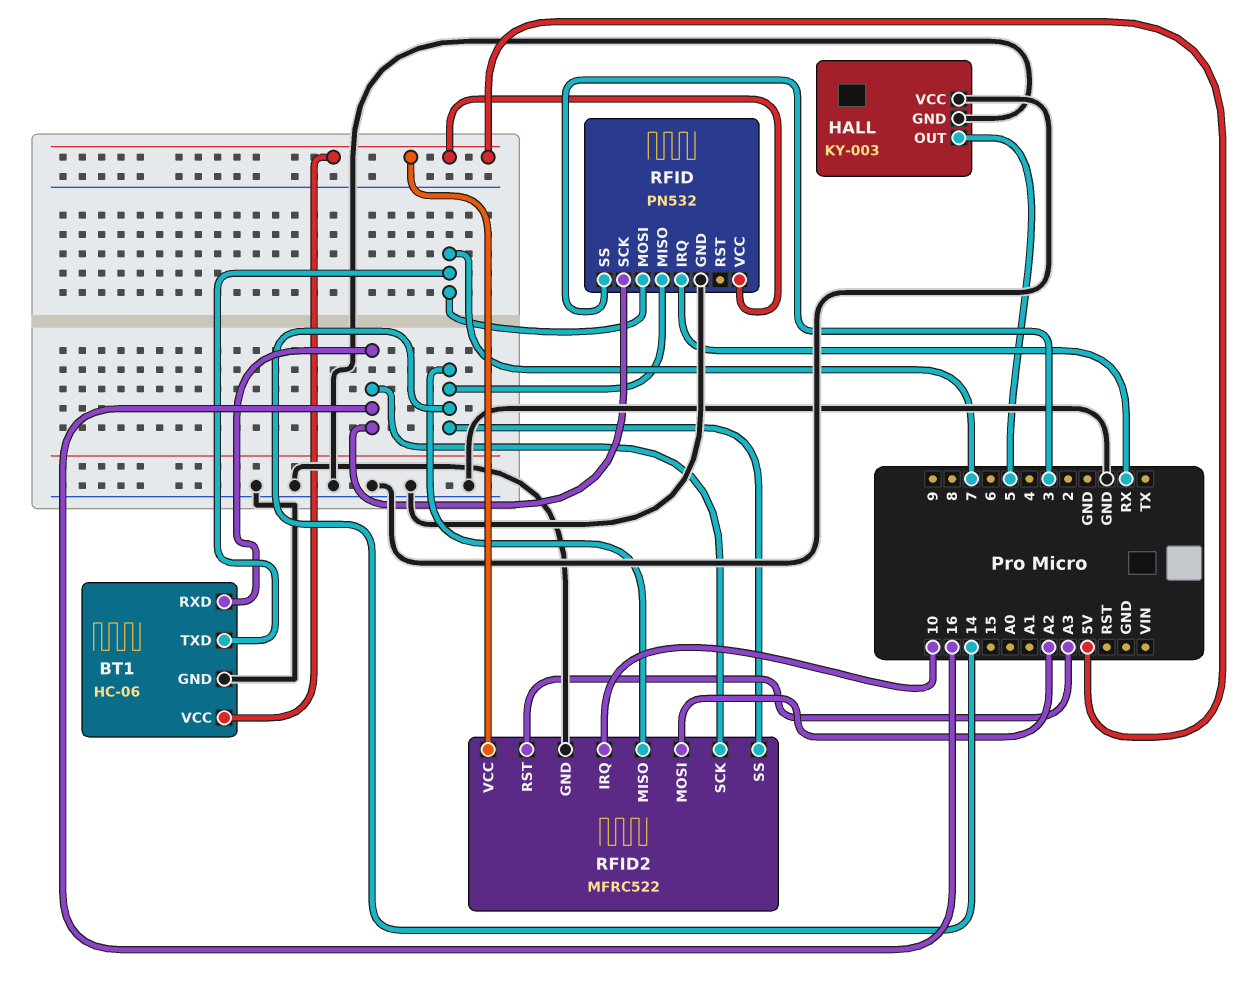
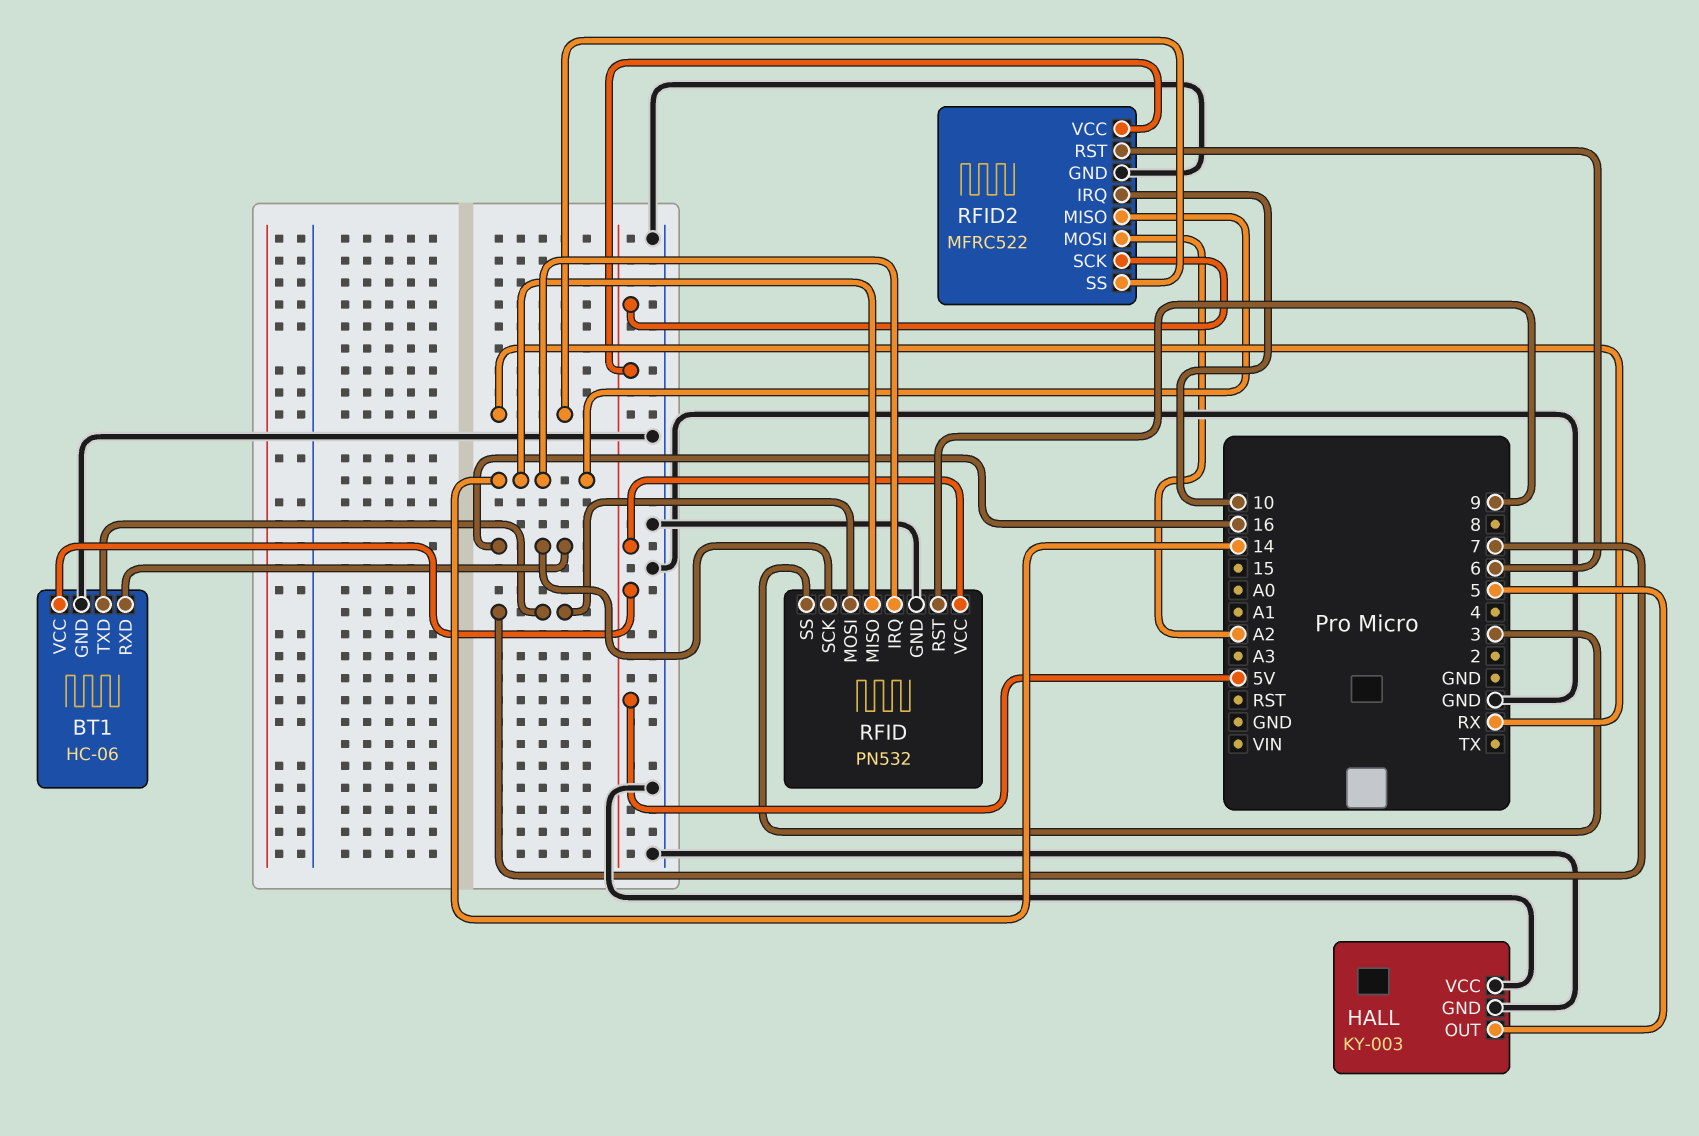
RFID pin IRQ: RX -> 14
RFID pin RST: none -> 9
RFID2 pin RST: A3 -> 6
RFID2 pin SCK: 16 -> 5V
RFID2 pin SS: 14 -> RX

